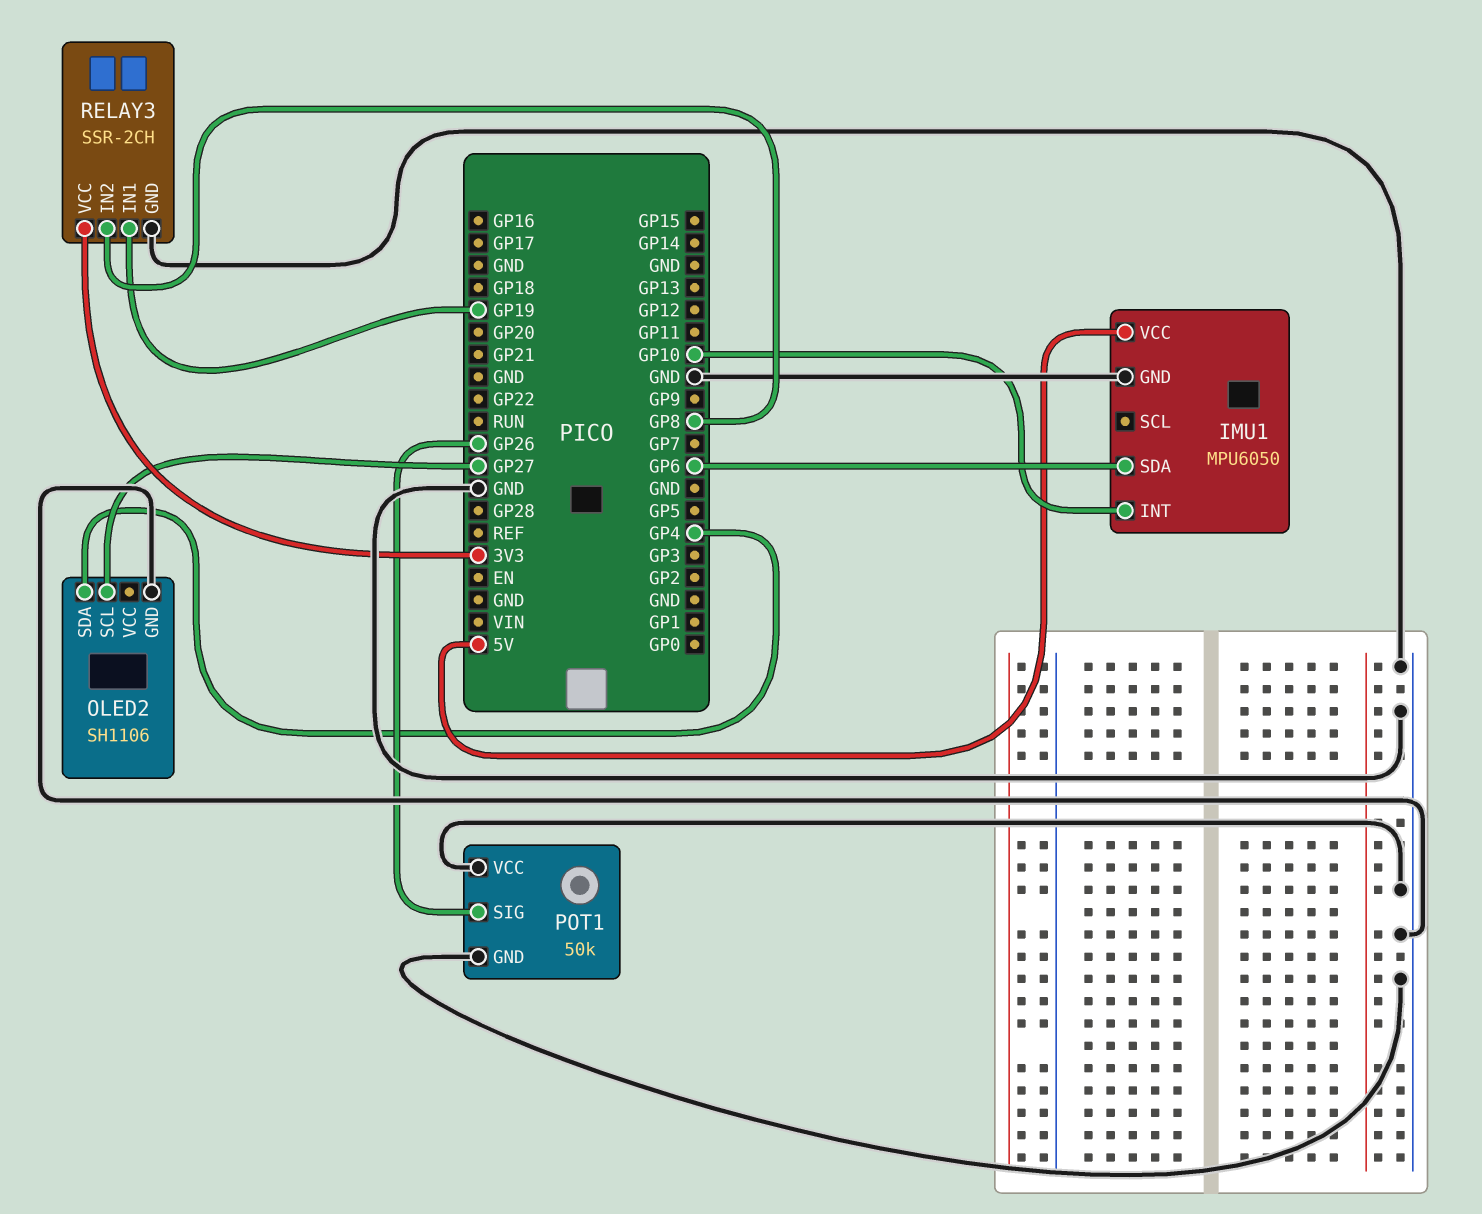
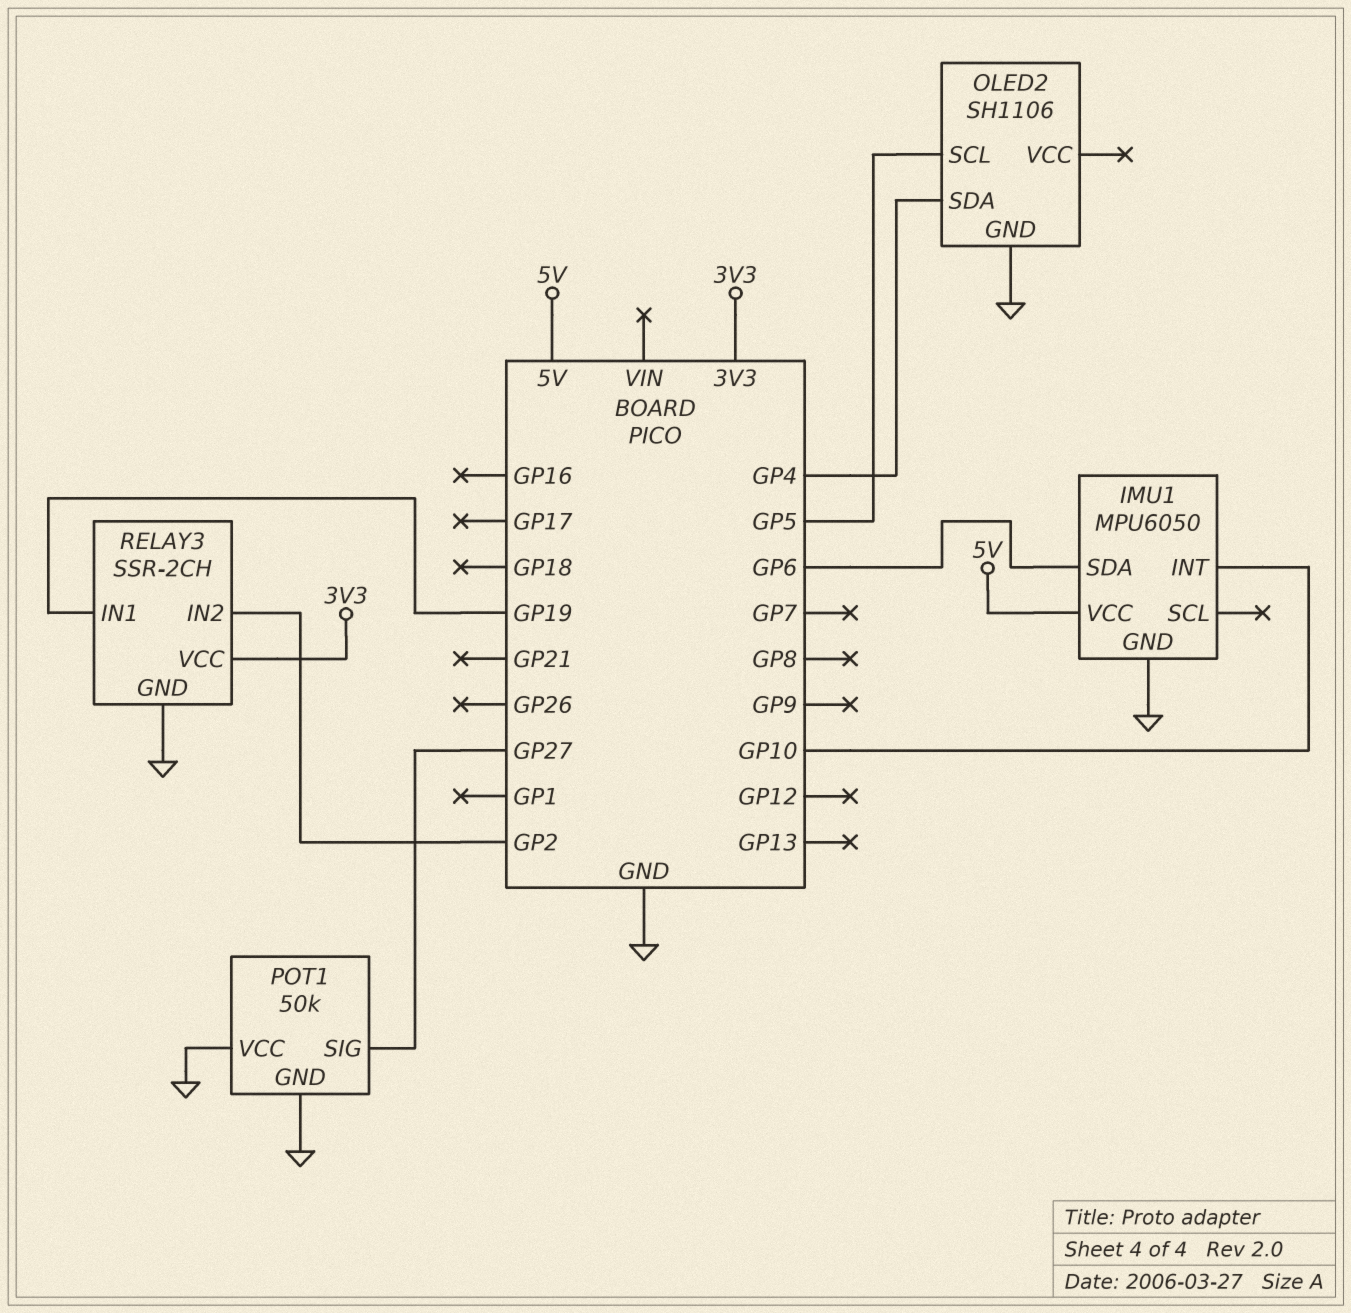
OLED2 pin SCL: GP27 -> GP5
POT1 pin SIG: GP26 -> GP27
RELAY3 pin IN2: GP8 -> GP2

